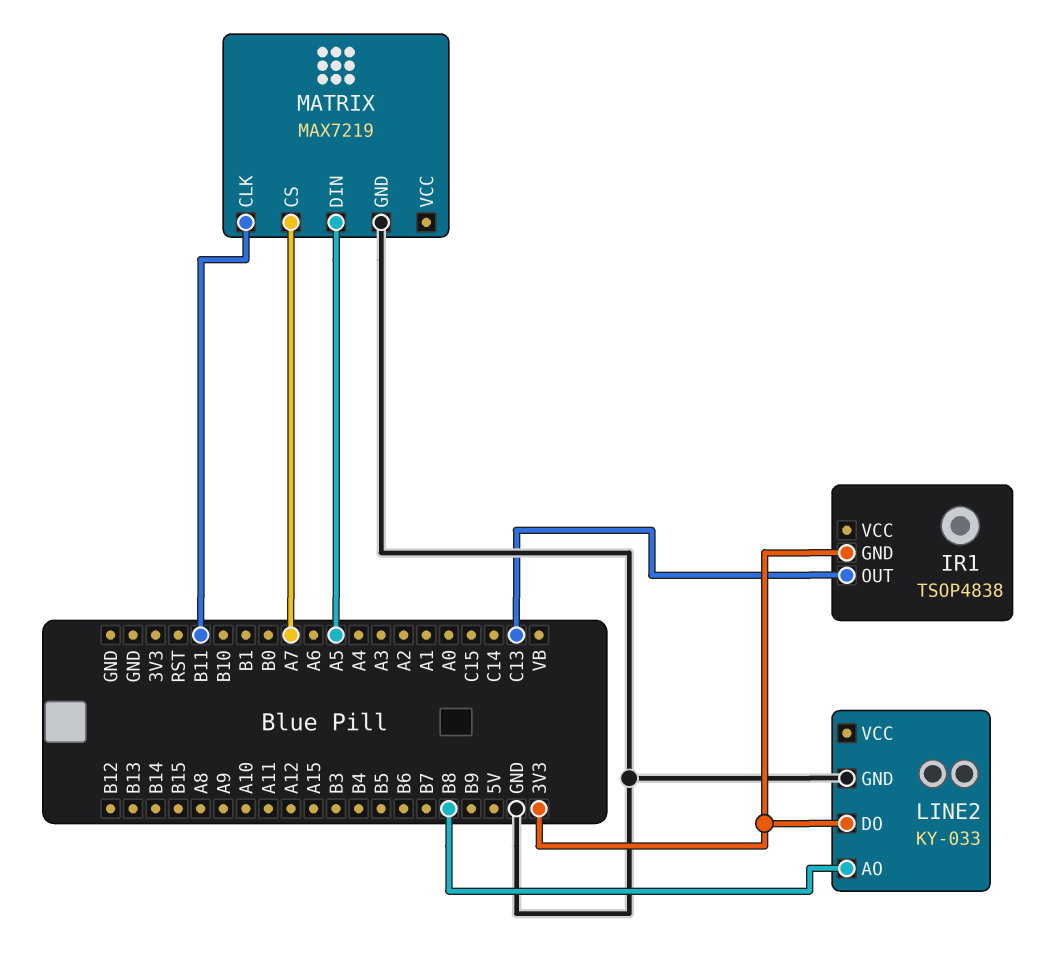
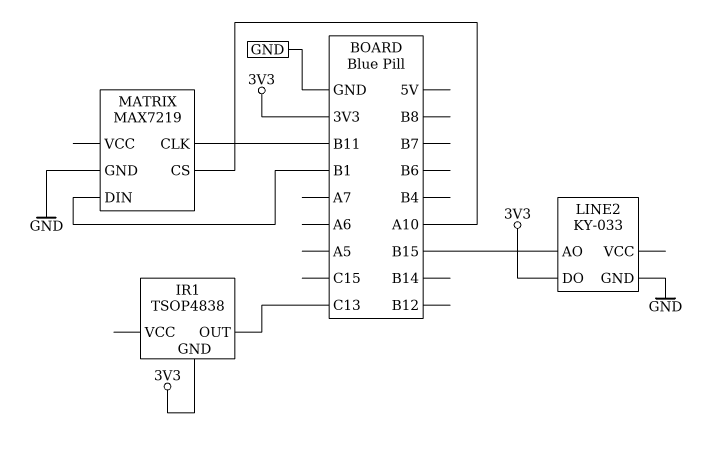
LINE2 pin AO: B8 -> B15
MATRIX pin CS: A7 -> A10
MATRIX pin DIN: A5 -> B1

